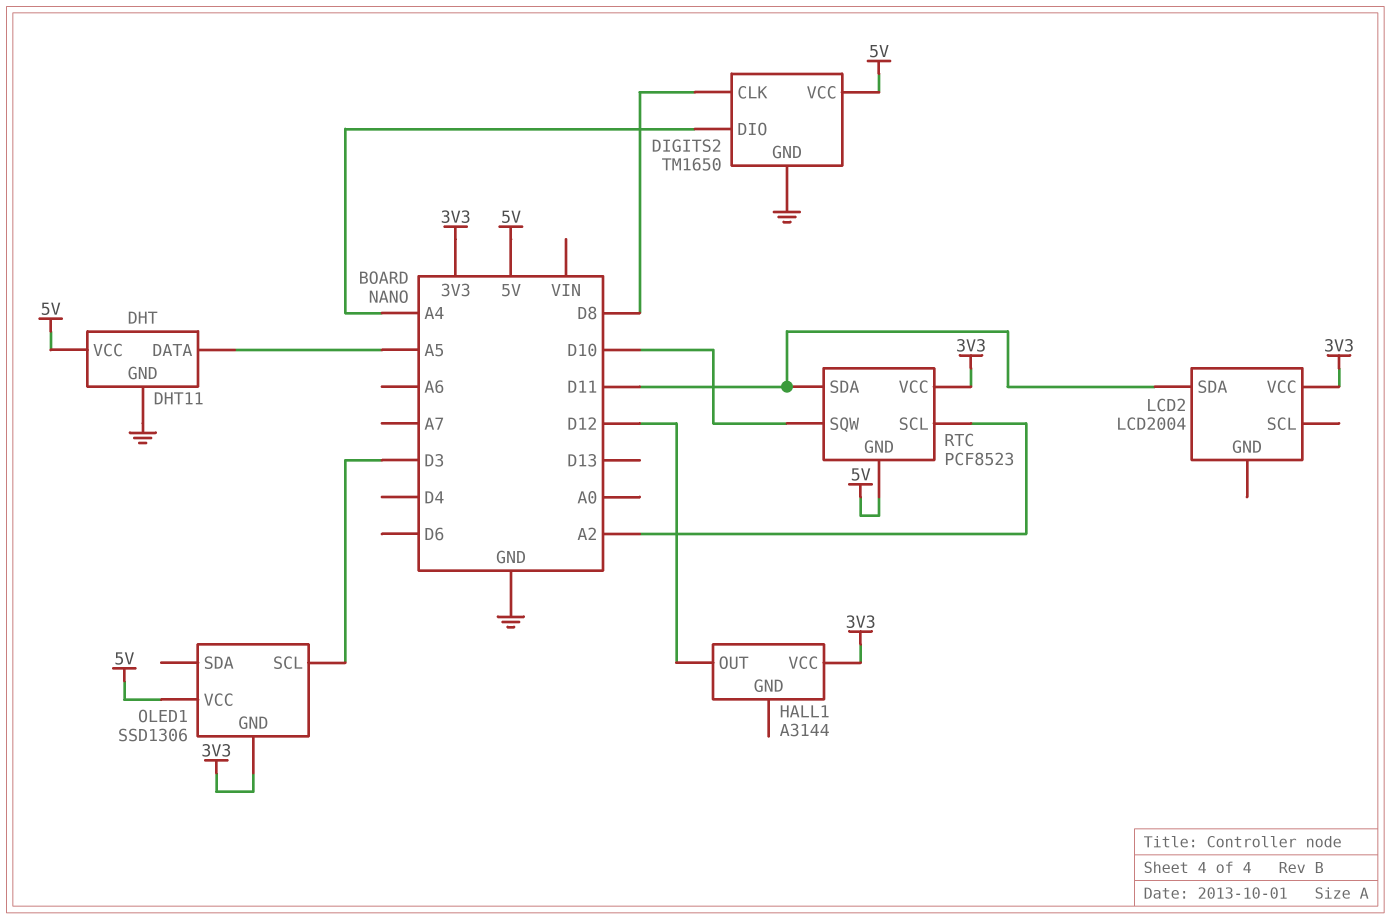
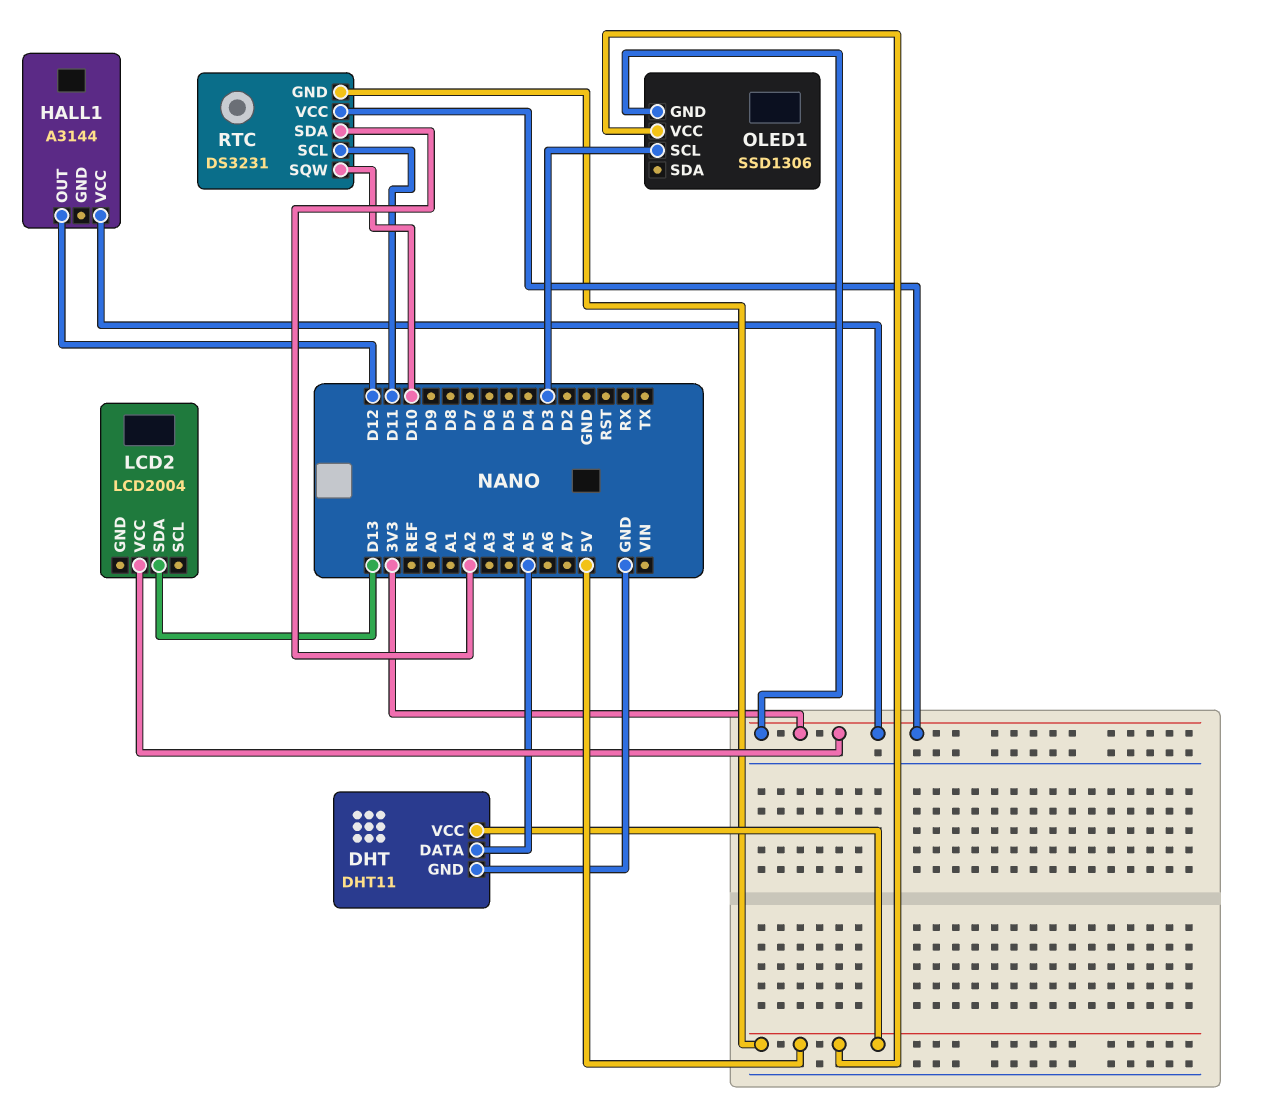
DIGITS2: TM1650 -> none
DIGITS2 pin CLK: D8 -> none
DIGITS2 pin DIO: A4 -> none
DIGITS2 pin GND: GND -> none
DIGITS2 pin VCC: 5V -> none
LCD2 pin SDA: D11 -> D13
RTC: PCF8523 -> DS3231
RTC pin SCL: A2 -> D11
RTC pin SDA: D11 -> A2

